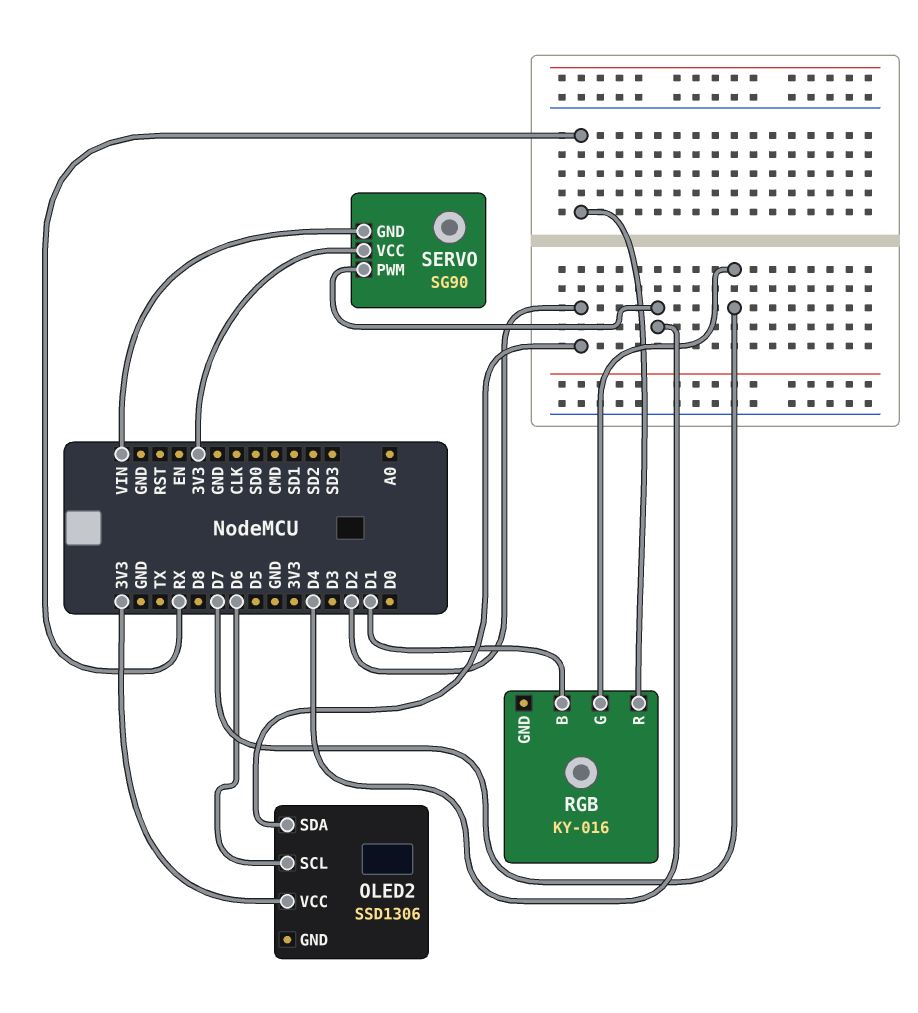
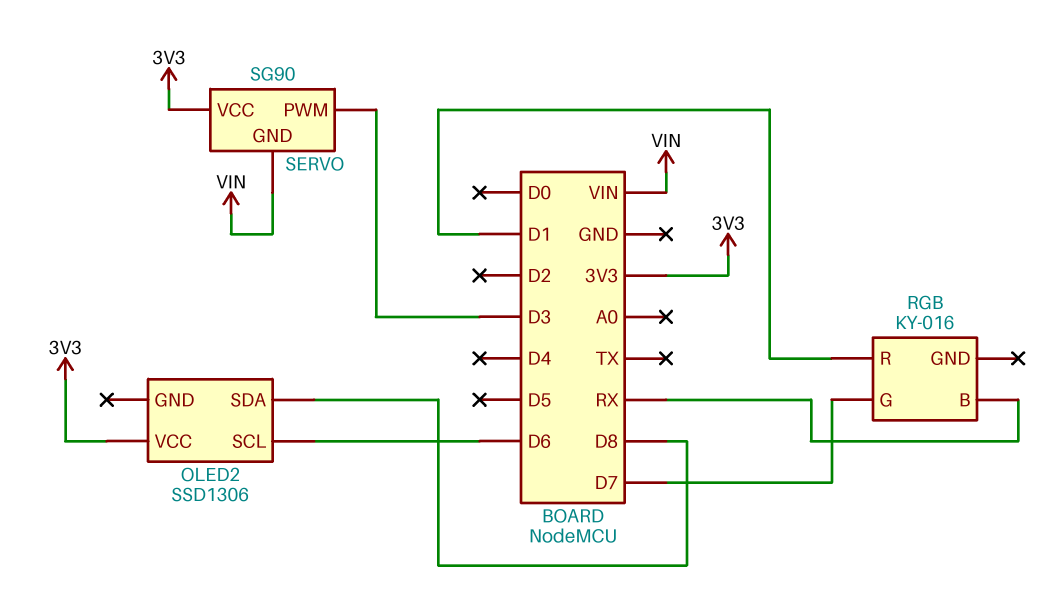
OLED2 pin SDA: D2 -> D8
RGB pin B: D1 -> RX
RGB pin R: RX -> D1
SERVO pin PWM: D4 -> D3

